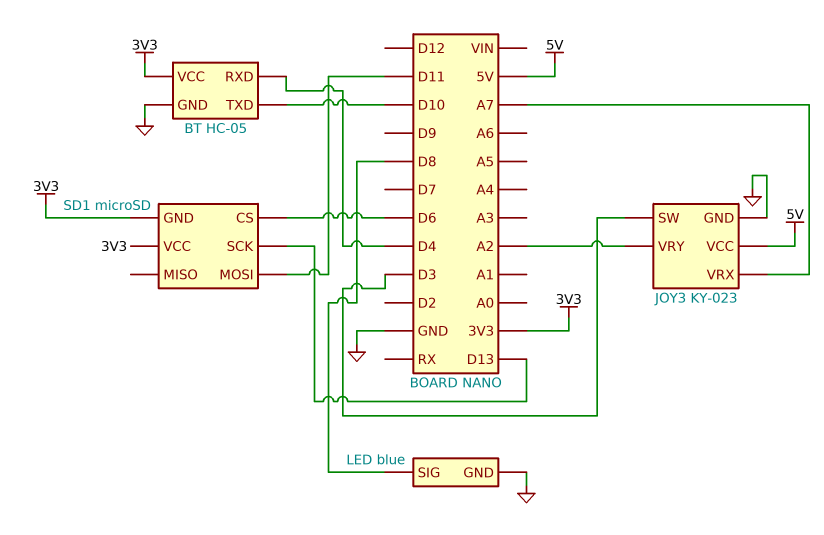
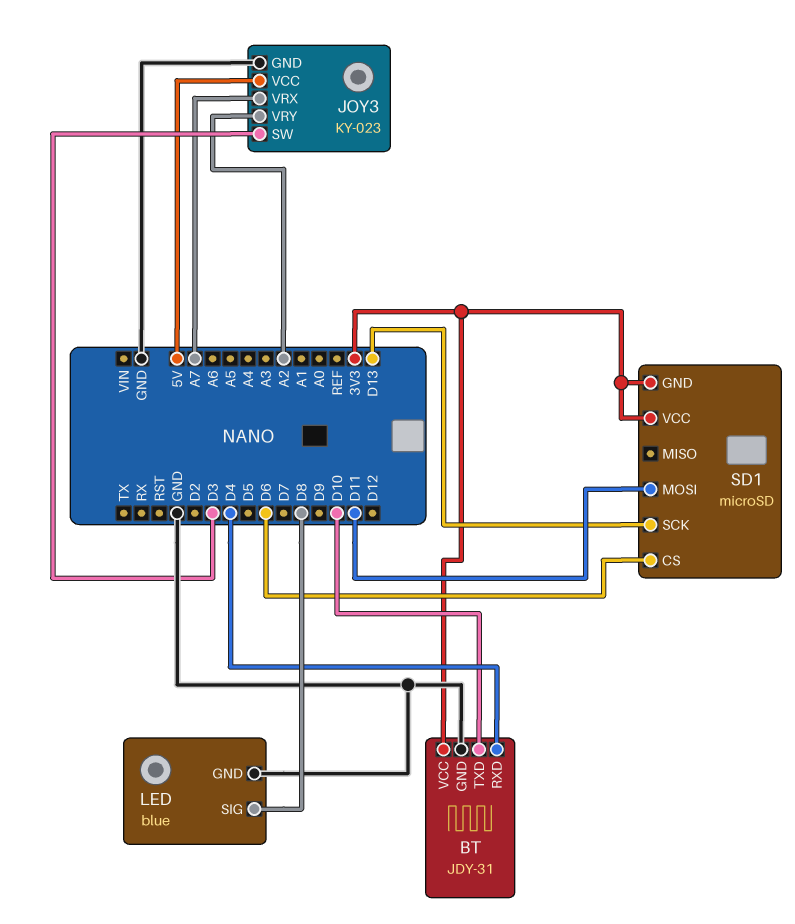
BT: HC-05 -> JDY-31

